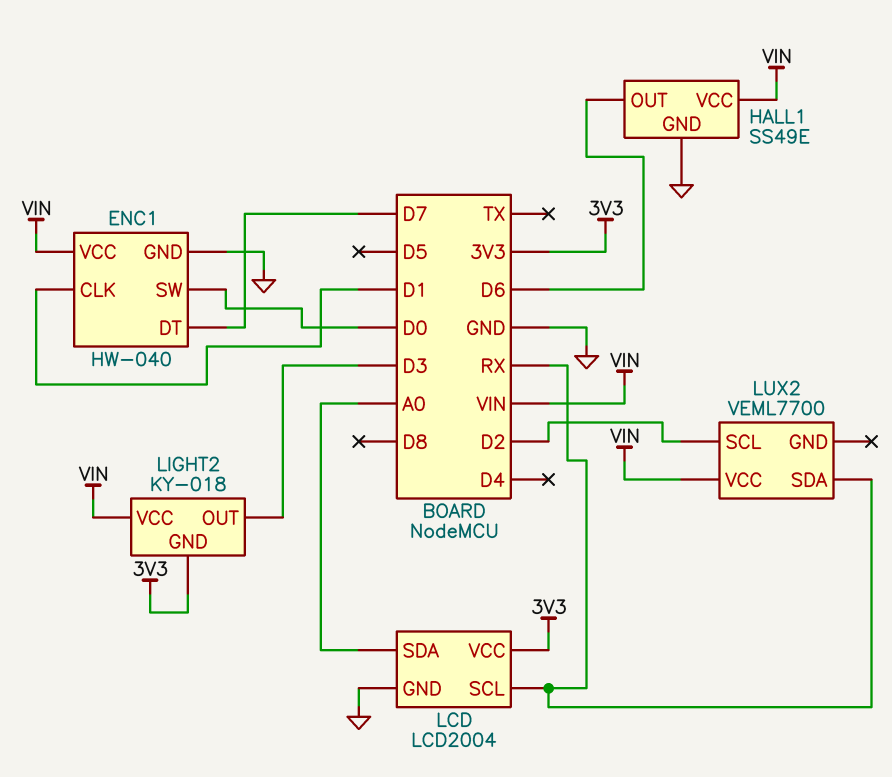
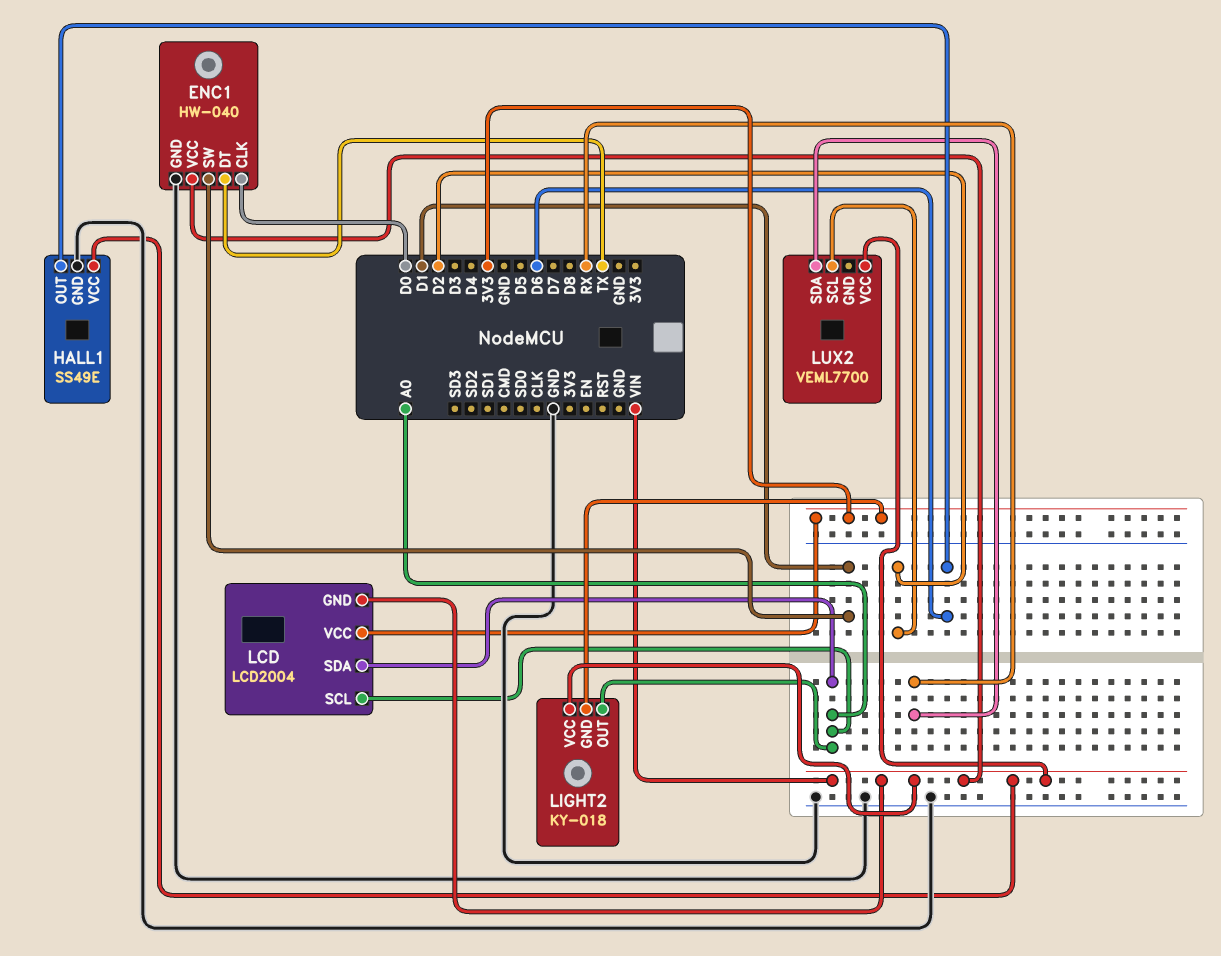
ENC1 pin CLK: D1 -> D0
ENC1 pin DT: D7 -> TX
ENC1 pin SW: D0 -> D1
LCD pin GND: GND -> VIN
LCD pin SCL: RX -> A0
LIGHT2 pin OUT: D3 -> A0

